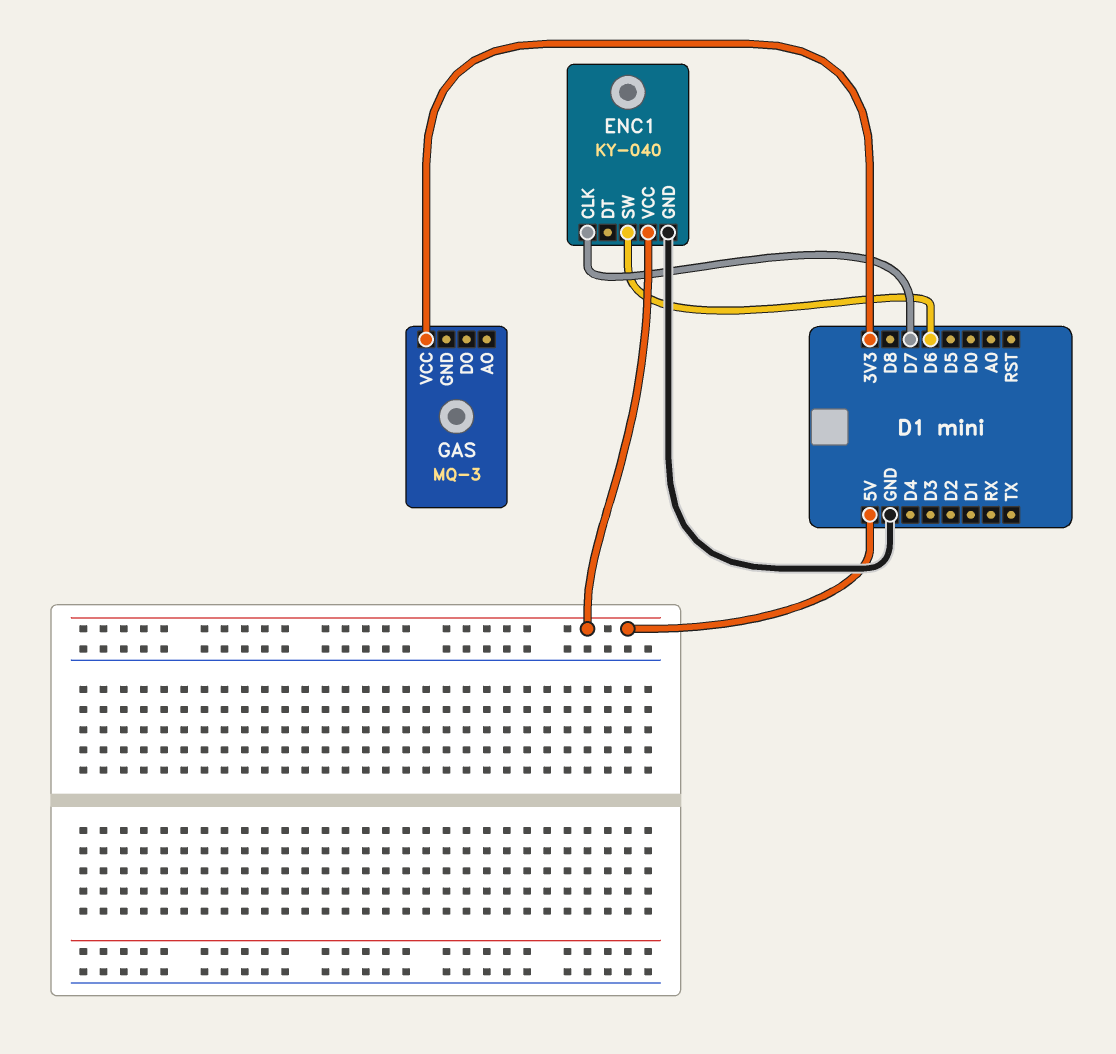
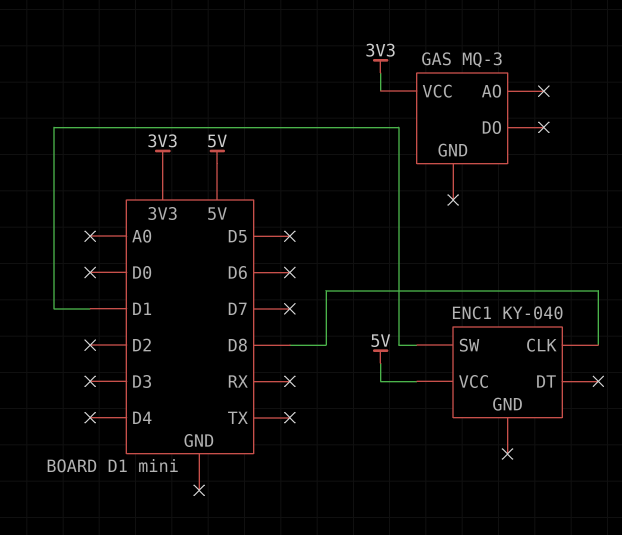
ENC1 pin CLK: D7 -> D8
ENC1 pin GND: GND -> none
ENC1 pin SW: D6 -> D1

